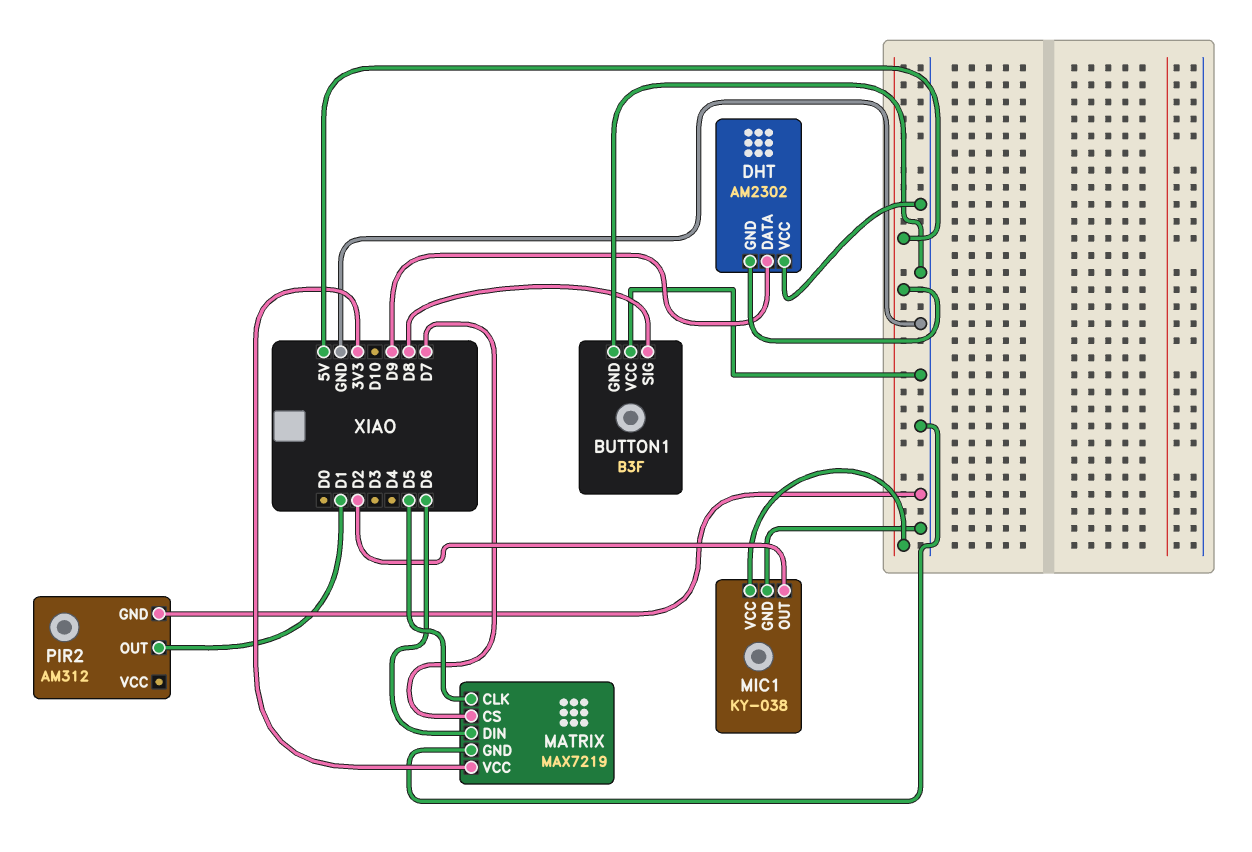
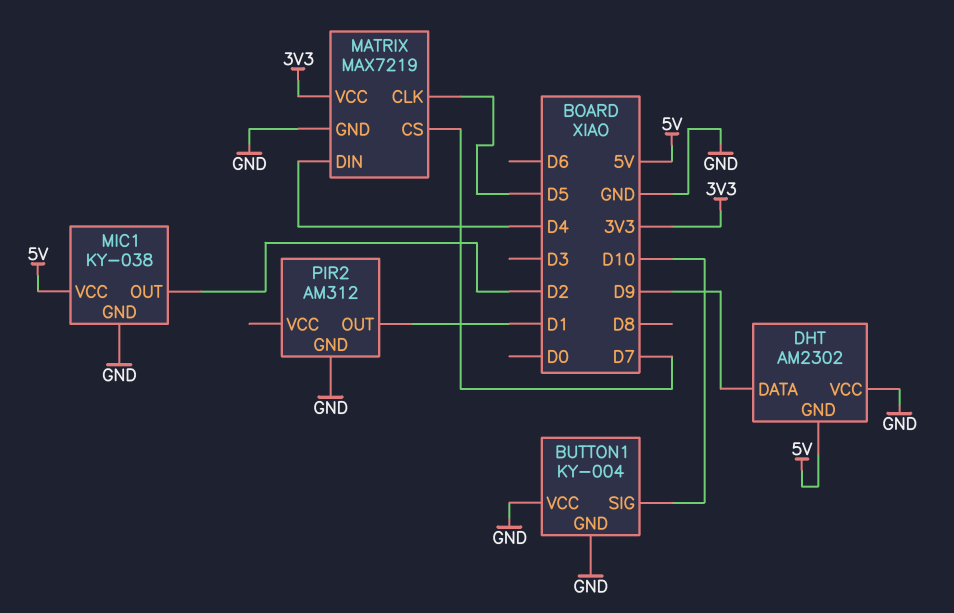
BUTTON1: B3F -> KY-004
BUTTON1 pin SIG: D8 -> D10
MATRIX pin DIN: D6 -> D4

